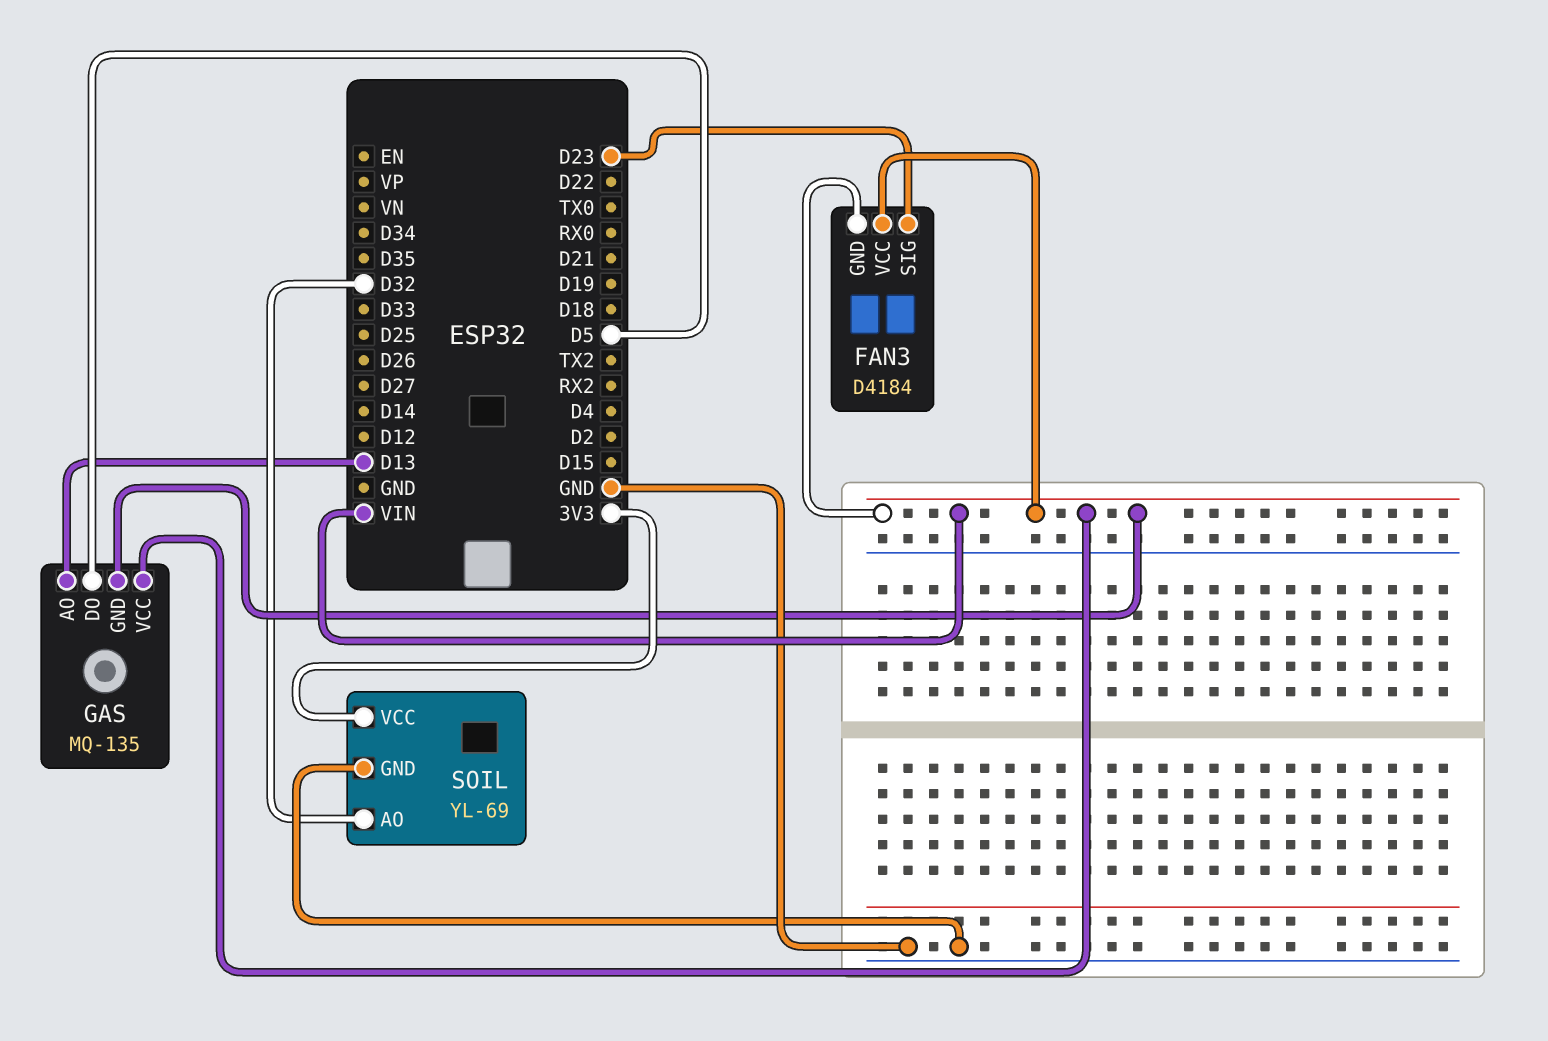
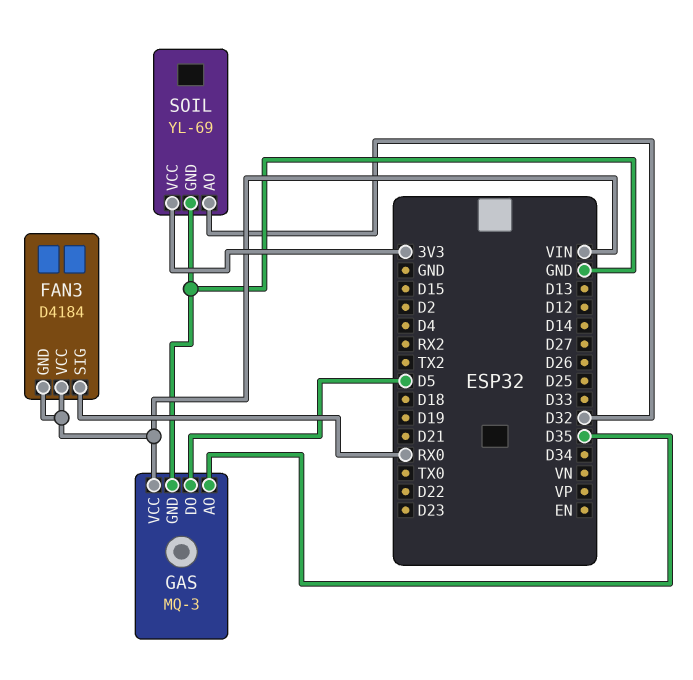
FAN3 pin SIG: D23 -> RX0
GAS: MQ-135 -> MQ-3
GAS pin AO: D13 -> D35
GAS pin GND: VIN -> GND

